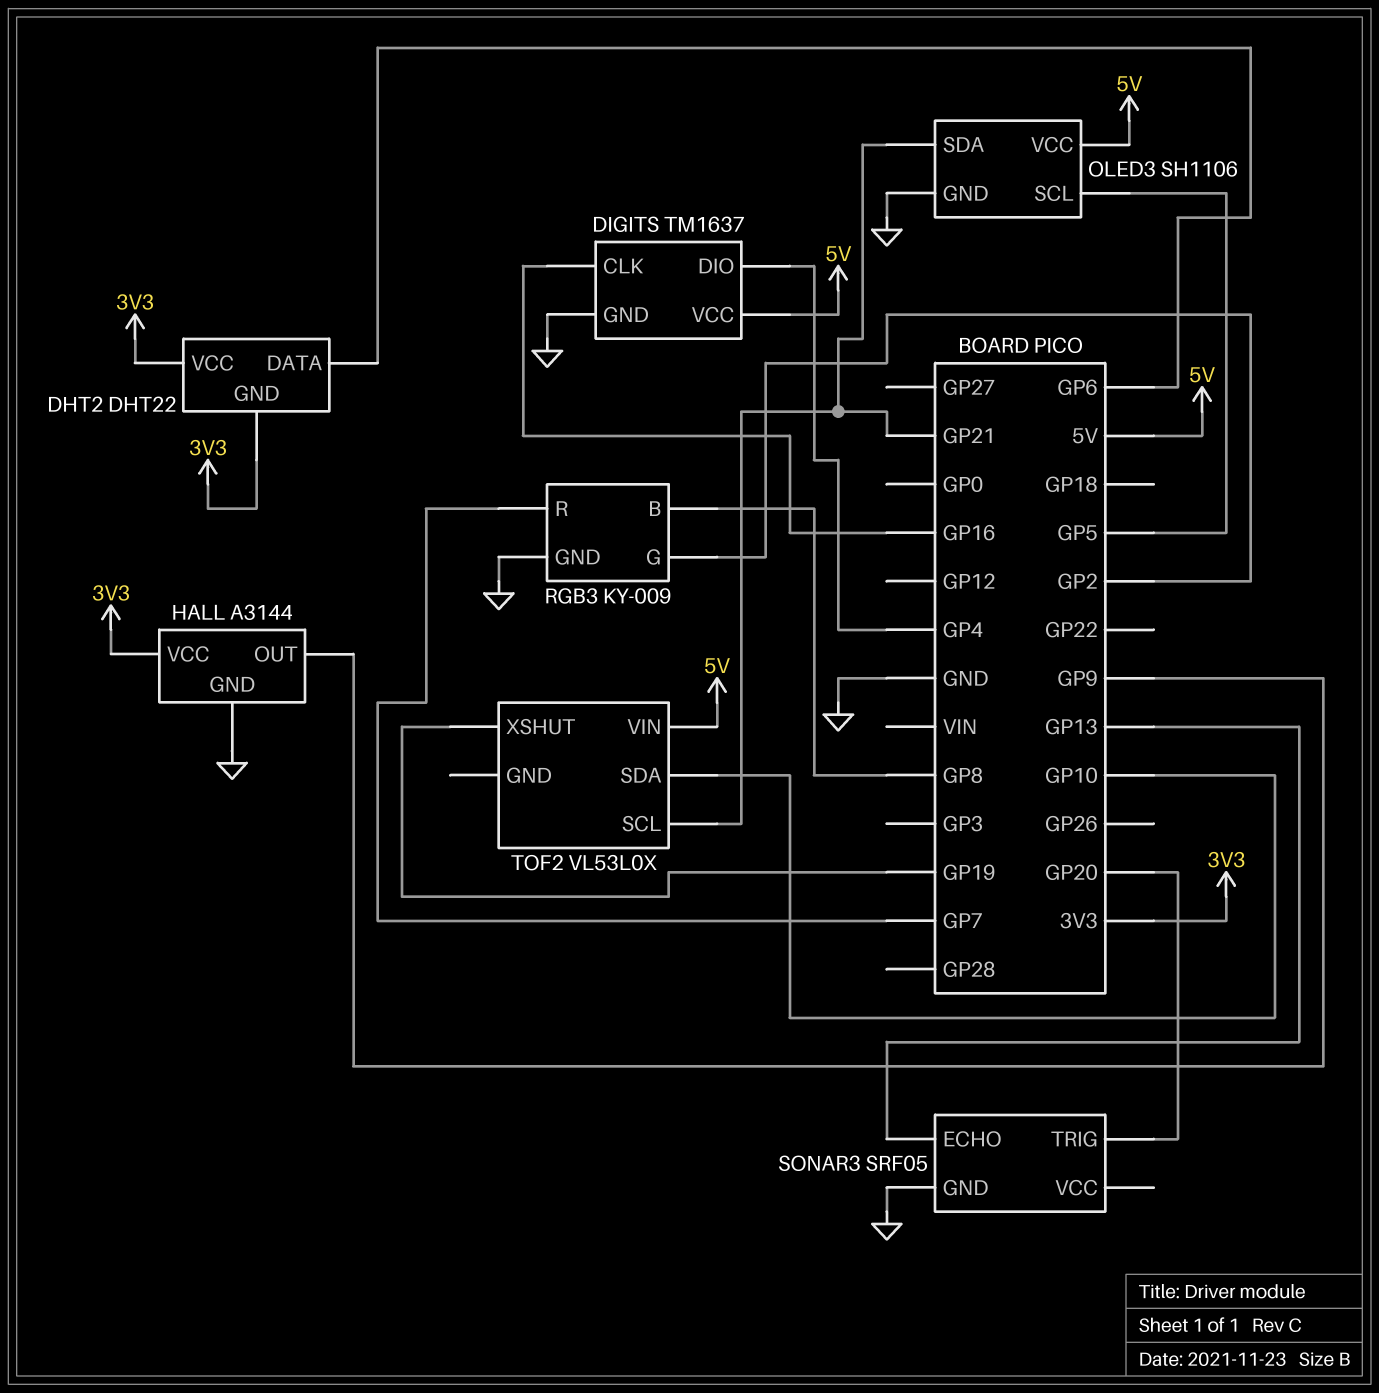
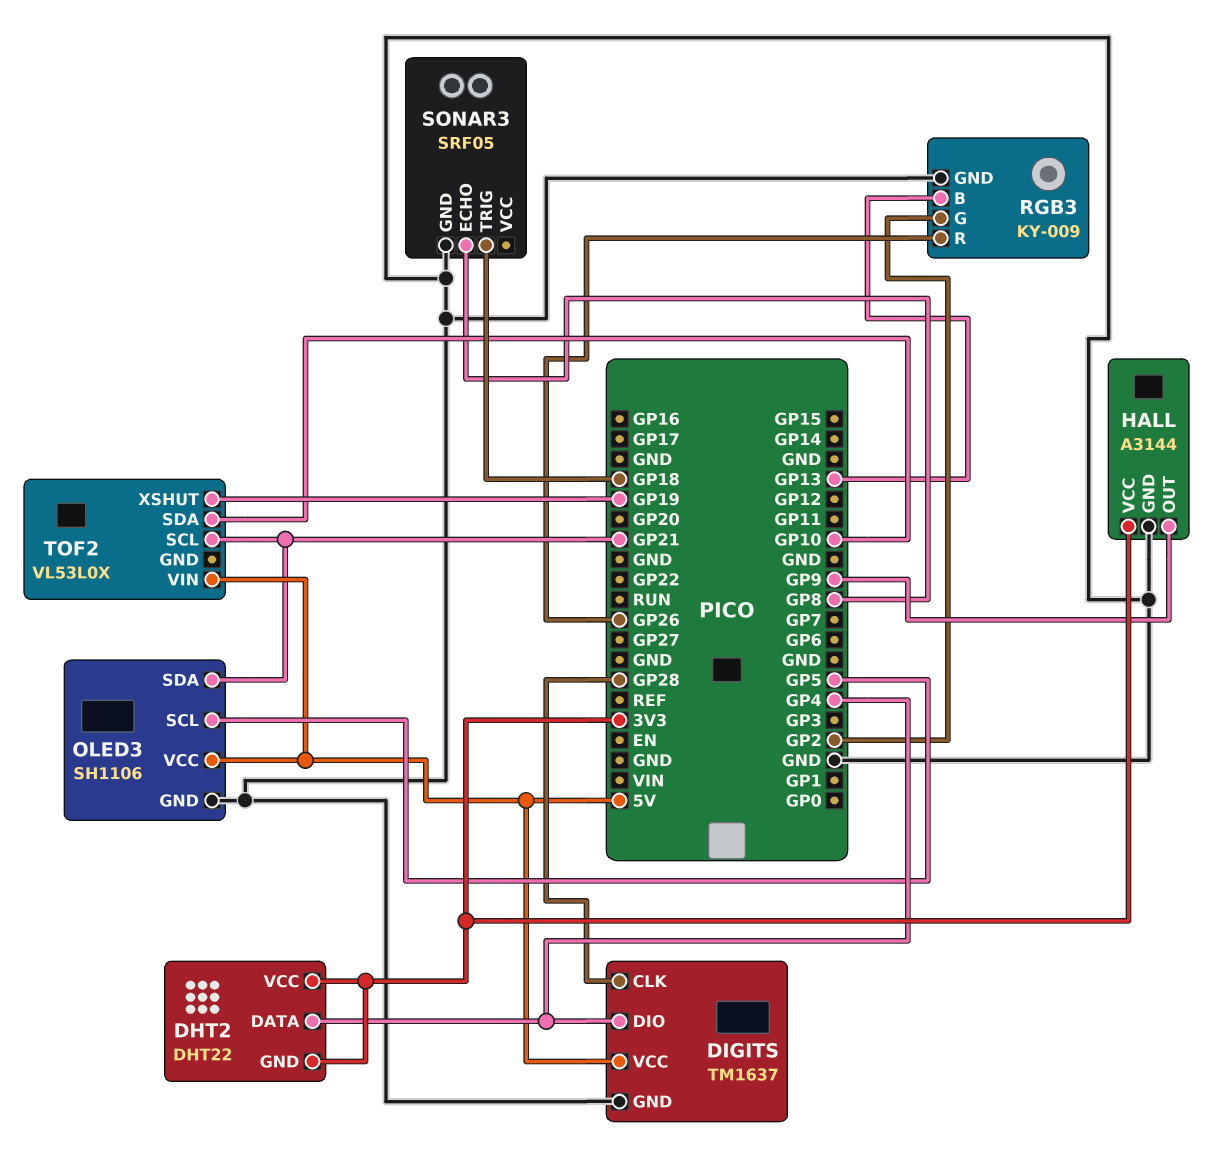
DHT2 pin DATA: GP6 -> GP4
DIGITS pin CLK: GP16 -> GP28
RGB3 pin B: GP8 -> GP13
RGB3 pin R: GP7 -> GP26
SONAR3 pin ECHO: GP13 -> GP8
SONAR3 pin TRIG: GP20 -> GP18

